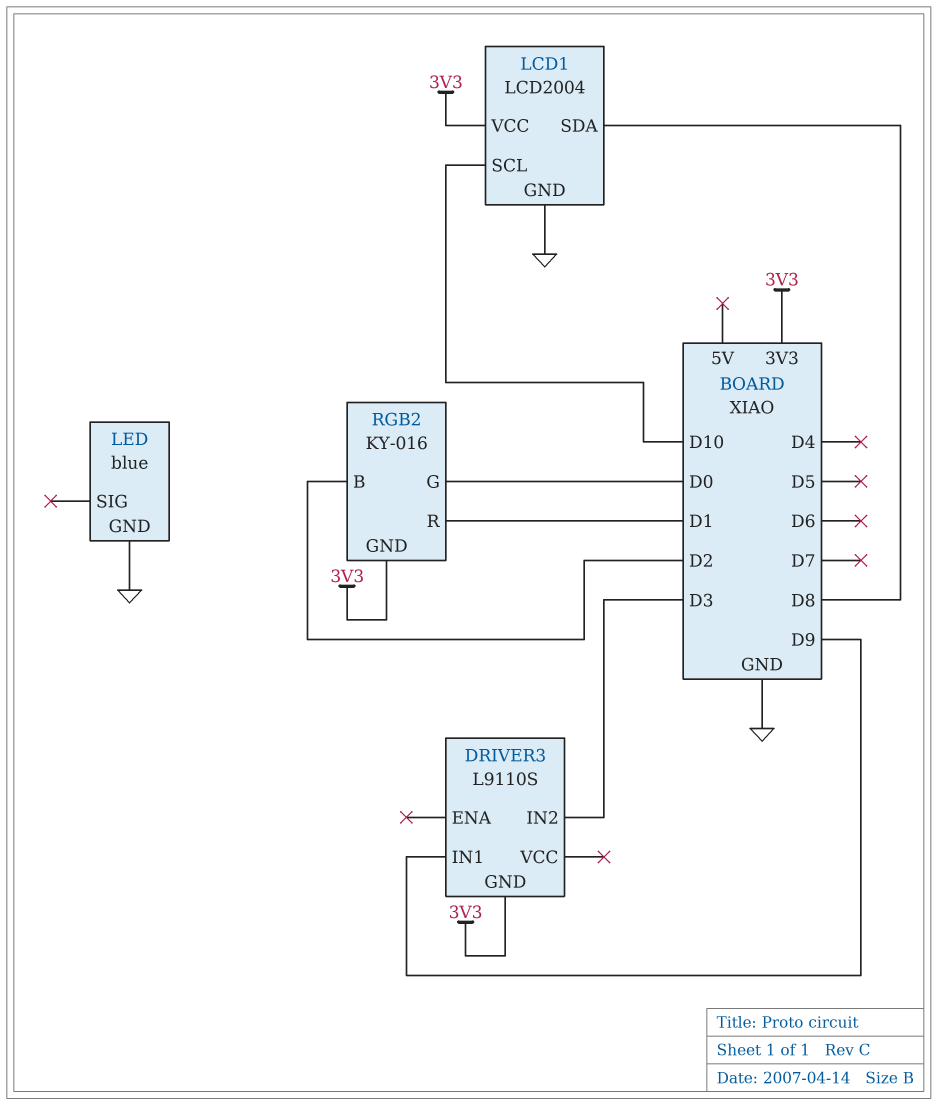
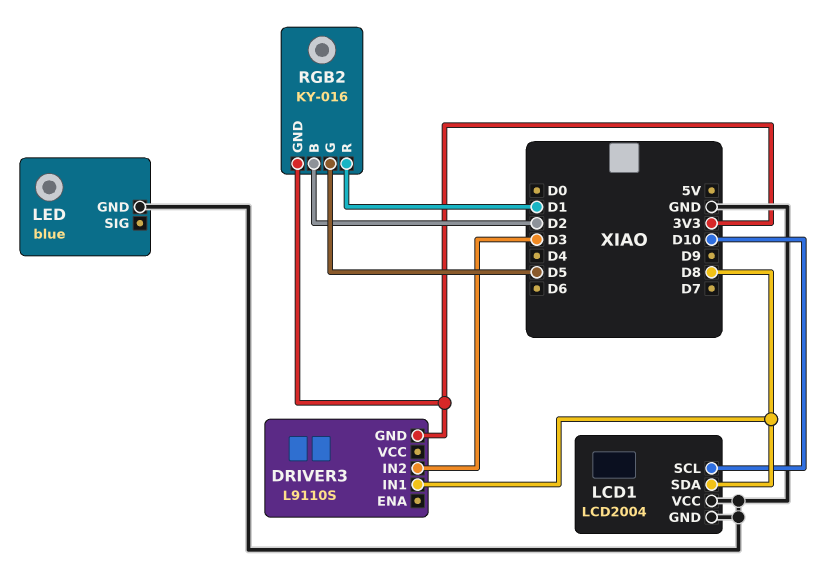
DRIVER3 pin IN1: D9 -> D8
LCD1 pin VCC: 3V3 -> GND
RGB2 pin G: D0 -> D5

